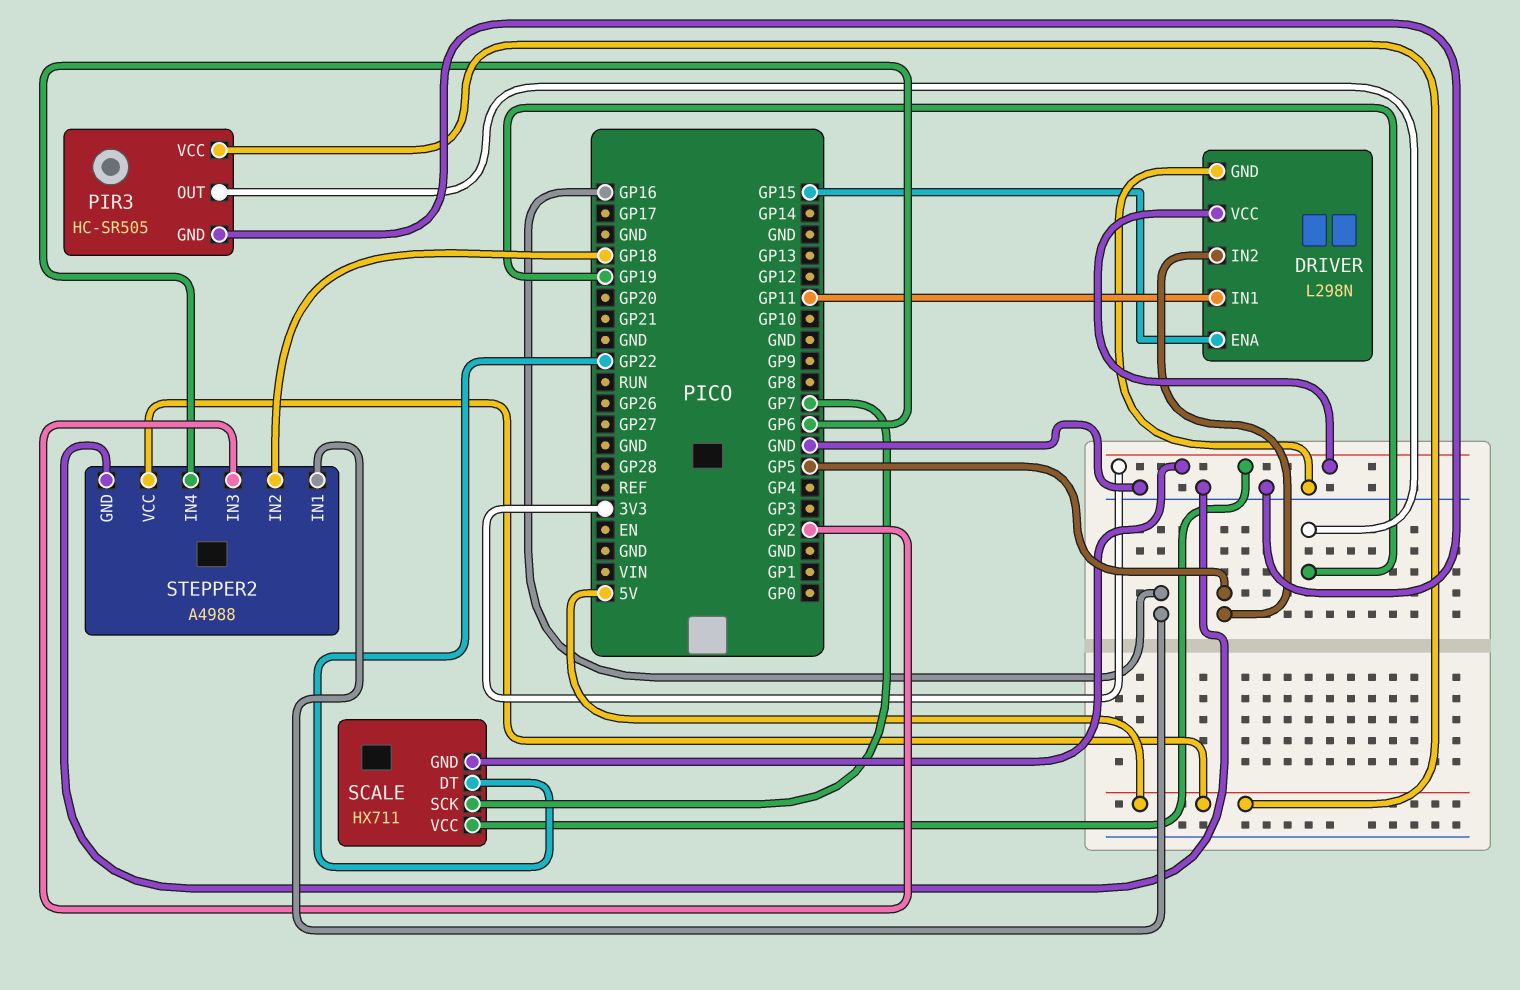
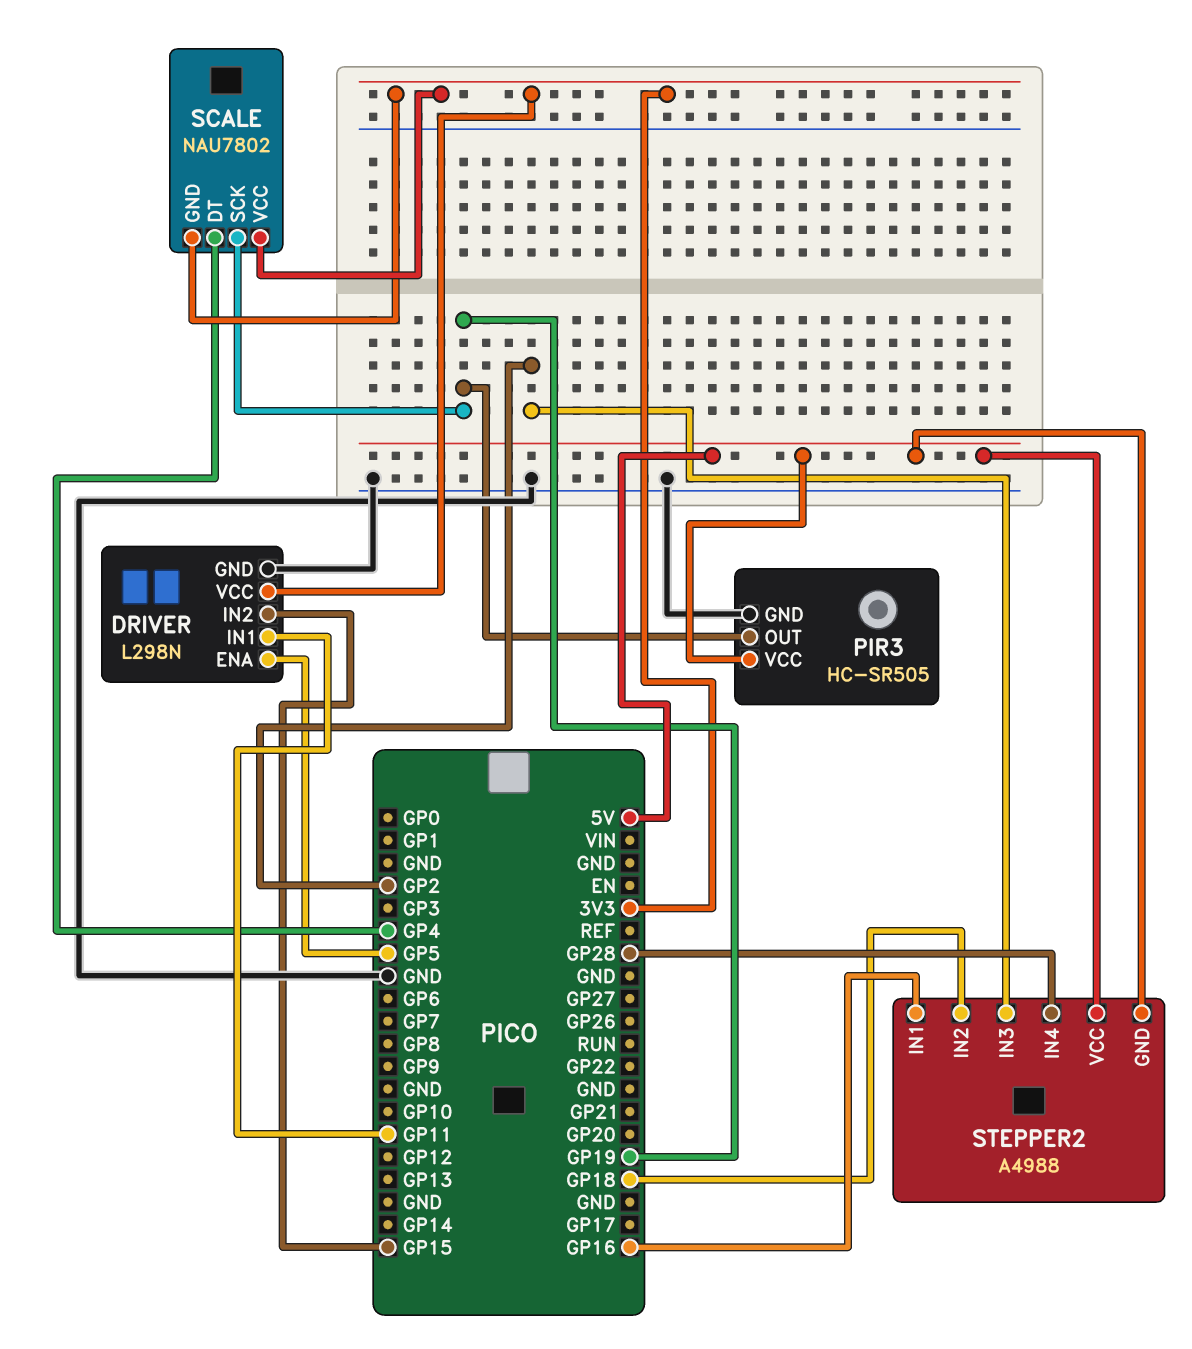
DRIVER pin ENA: GP15 -> GP5
DRIVER pin IN2: GP5 -> GP15
SCALE: HX711 -> NAU7802
SCALE pin DT: GP22 -> GP4
SCALE pin SCK: GP7 -> GP19
STEPPER2 pin GND: GND -> 5V
STEPPER2 pin IN4: GP6 -> GP28

